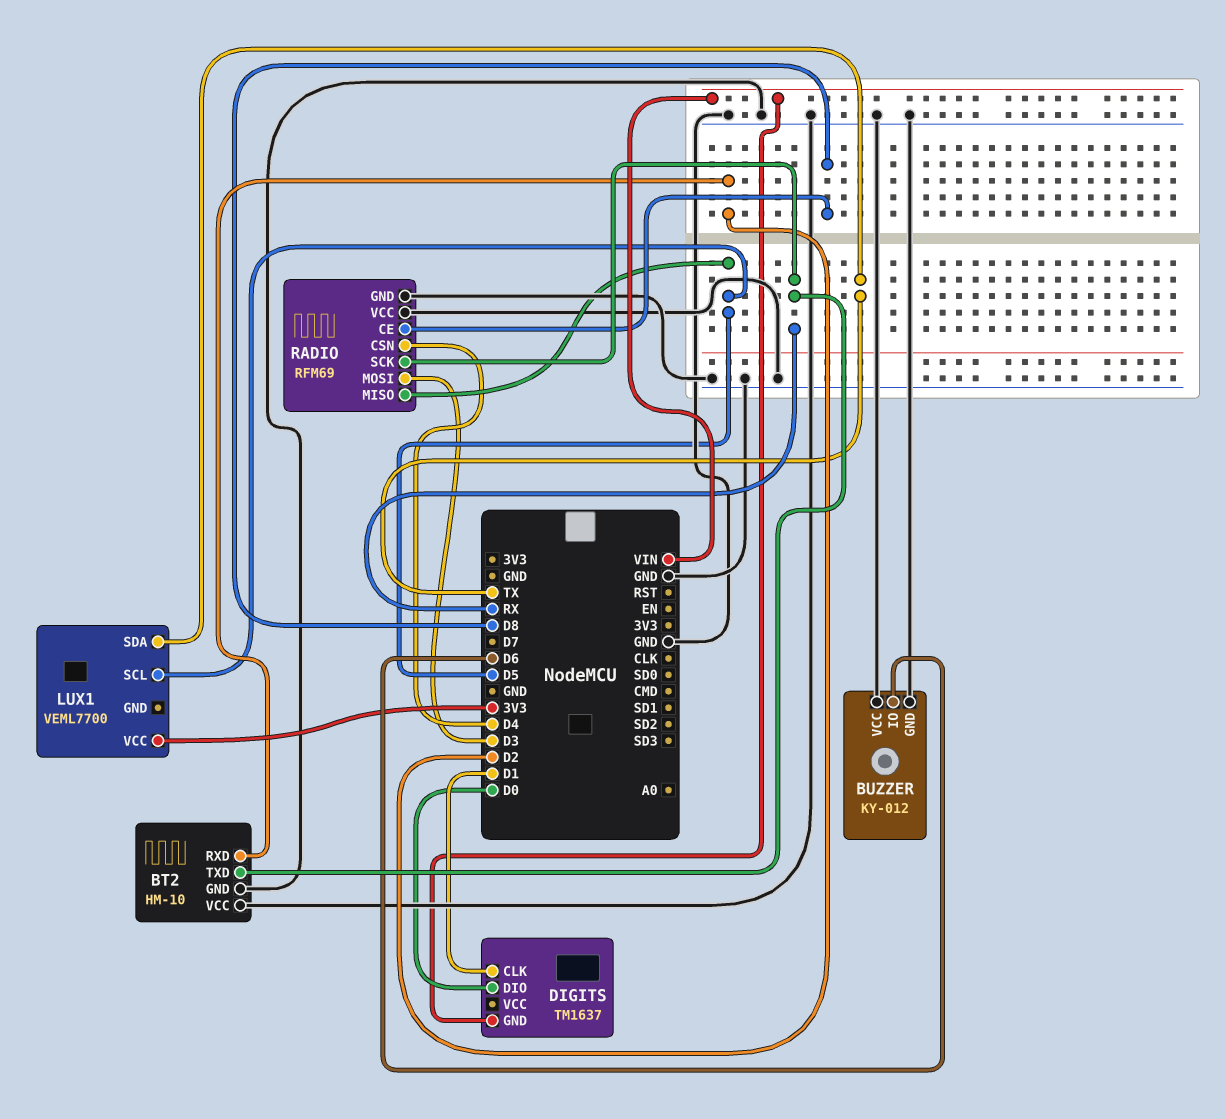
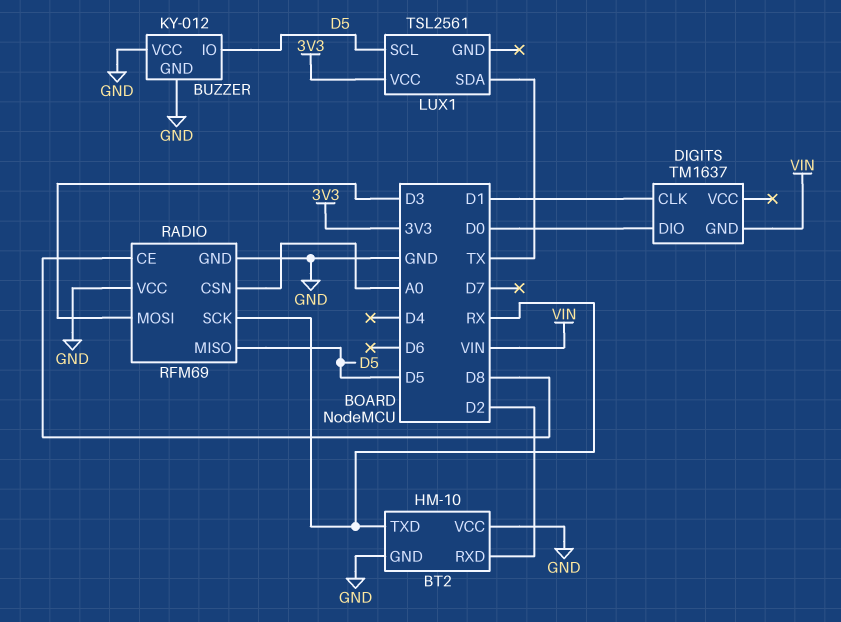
BUZZER pin IO: D6 -> D5
LUX1: VEML7700 -> TSL2561
RADIO pin CSN: D4 -> A0

